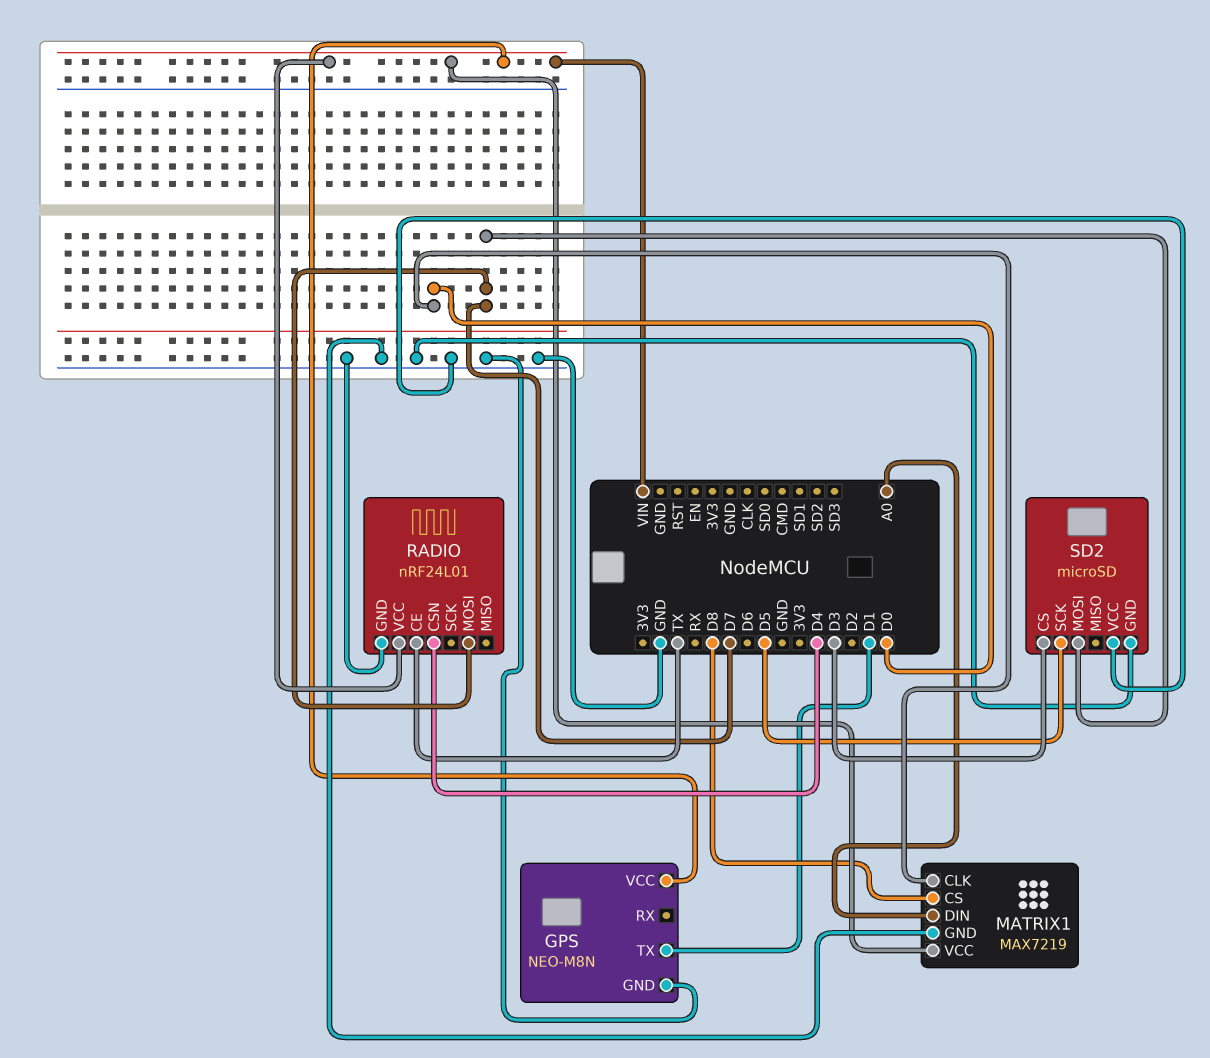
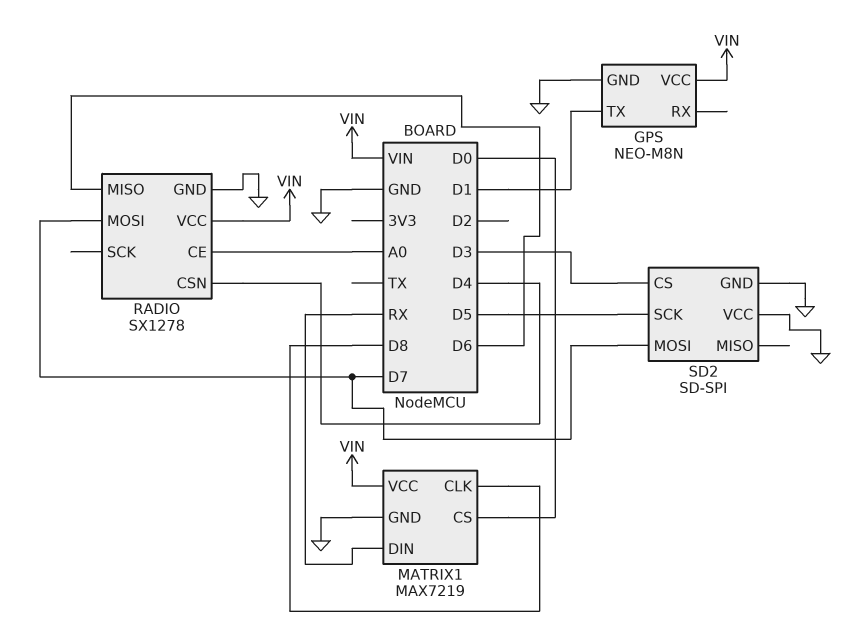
MATRIX1 pin CLK: D0 -> D8
MATRIX1 pin CS: D8 -> D0
MATRIX1 pin DIN: A0 -> RX
RADIO: nRF24L01 -> SX1278
RADIO pin CE: TX -> A0
RADIO pin MISO: none -> D6
SD2: microSD -> SD-SPI

